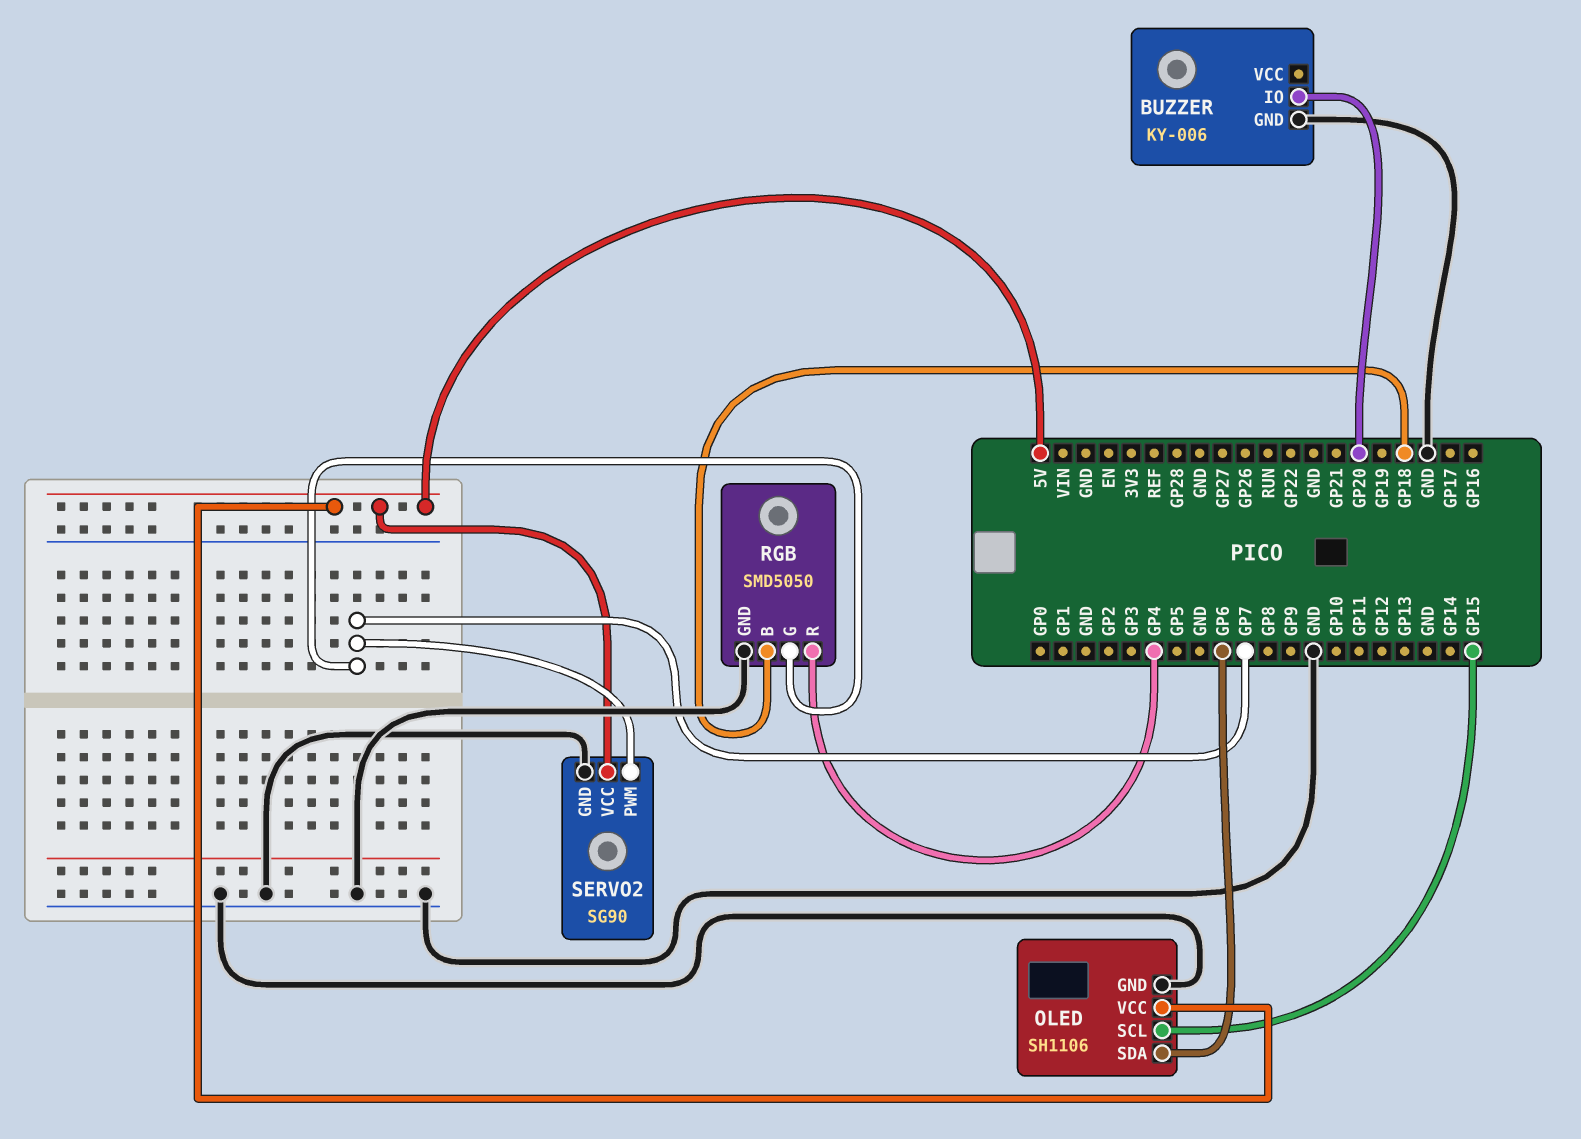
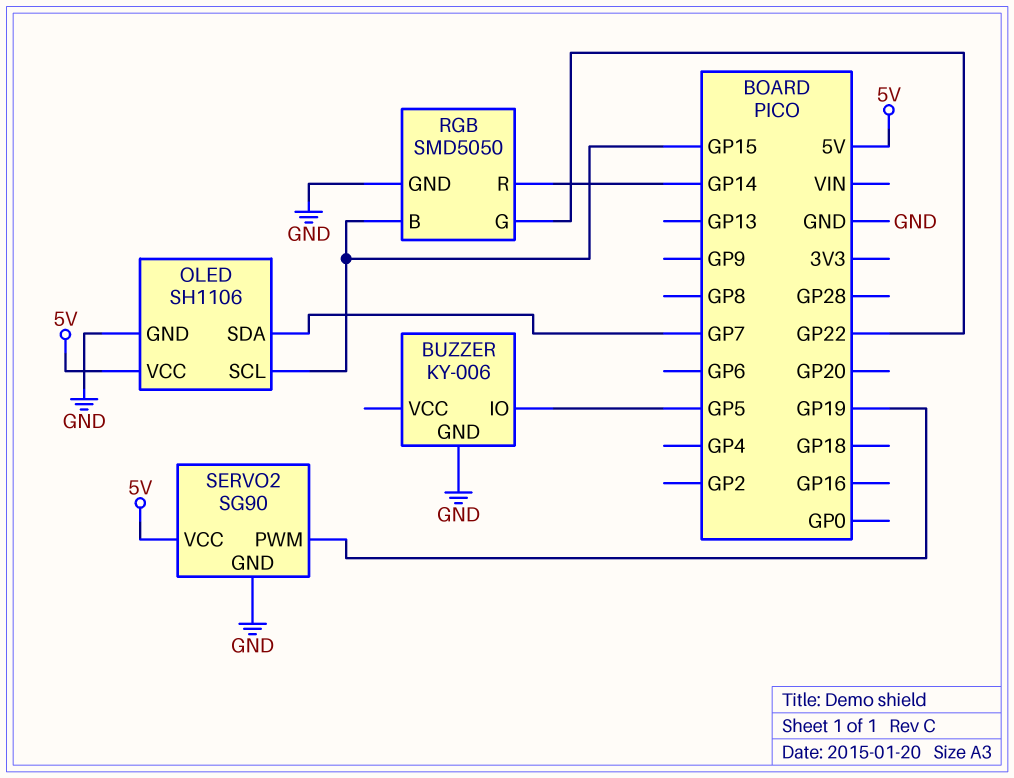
BUZZER pin IO: GP20 -> GP5
OLED pin SDA: GP6 -> GP7
RGB pin B: GP18 -> GP15
RGB pin G: GP7 -> GP22
RGB pin R: GP4 -> GP14
SERVO2 pin PWM: GP7 -> GP19

